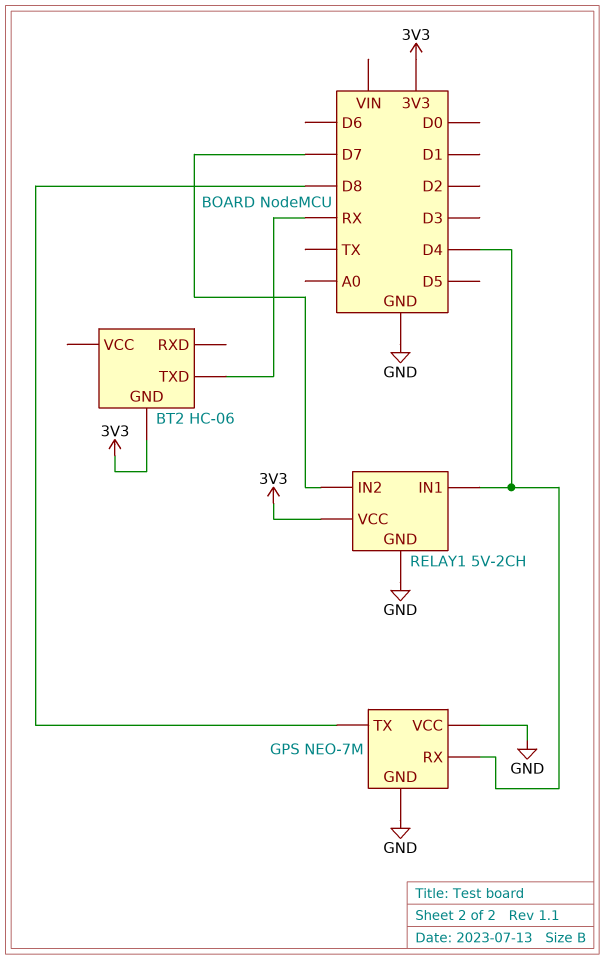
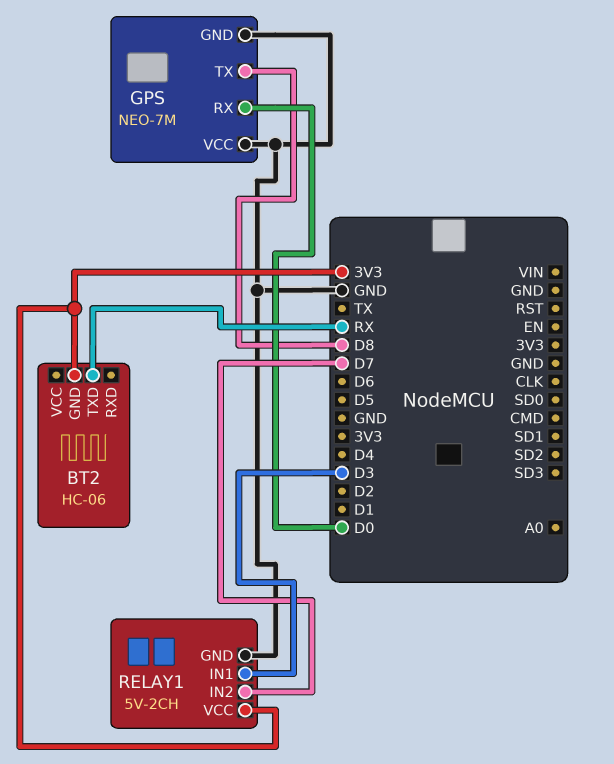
GPS pin RX: D4 -> D0
RELAY1 pin IN1: D4 -> D3

